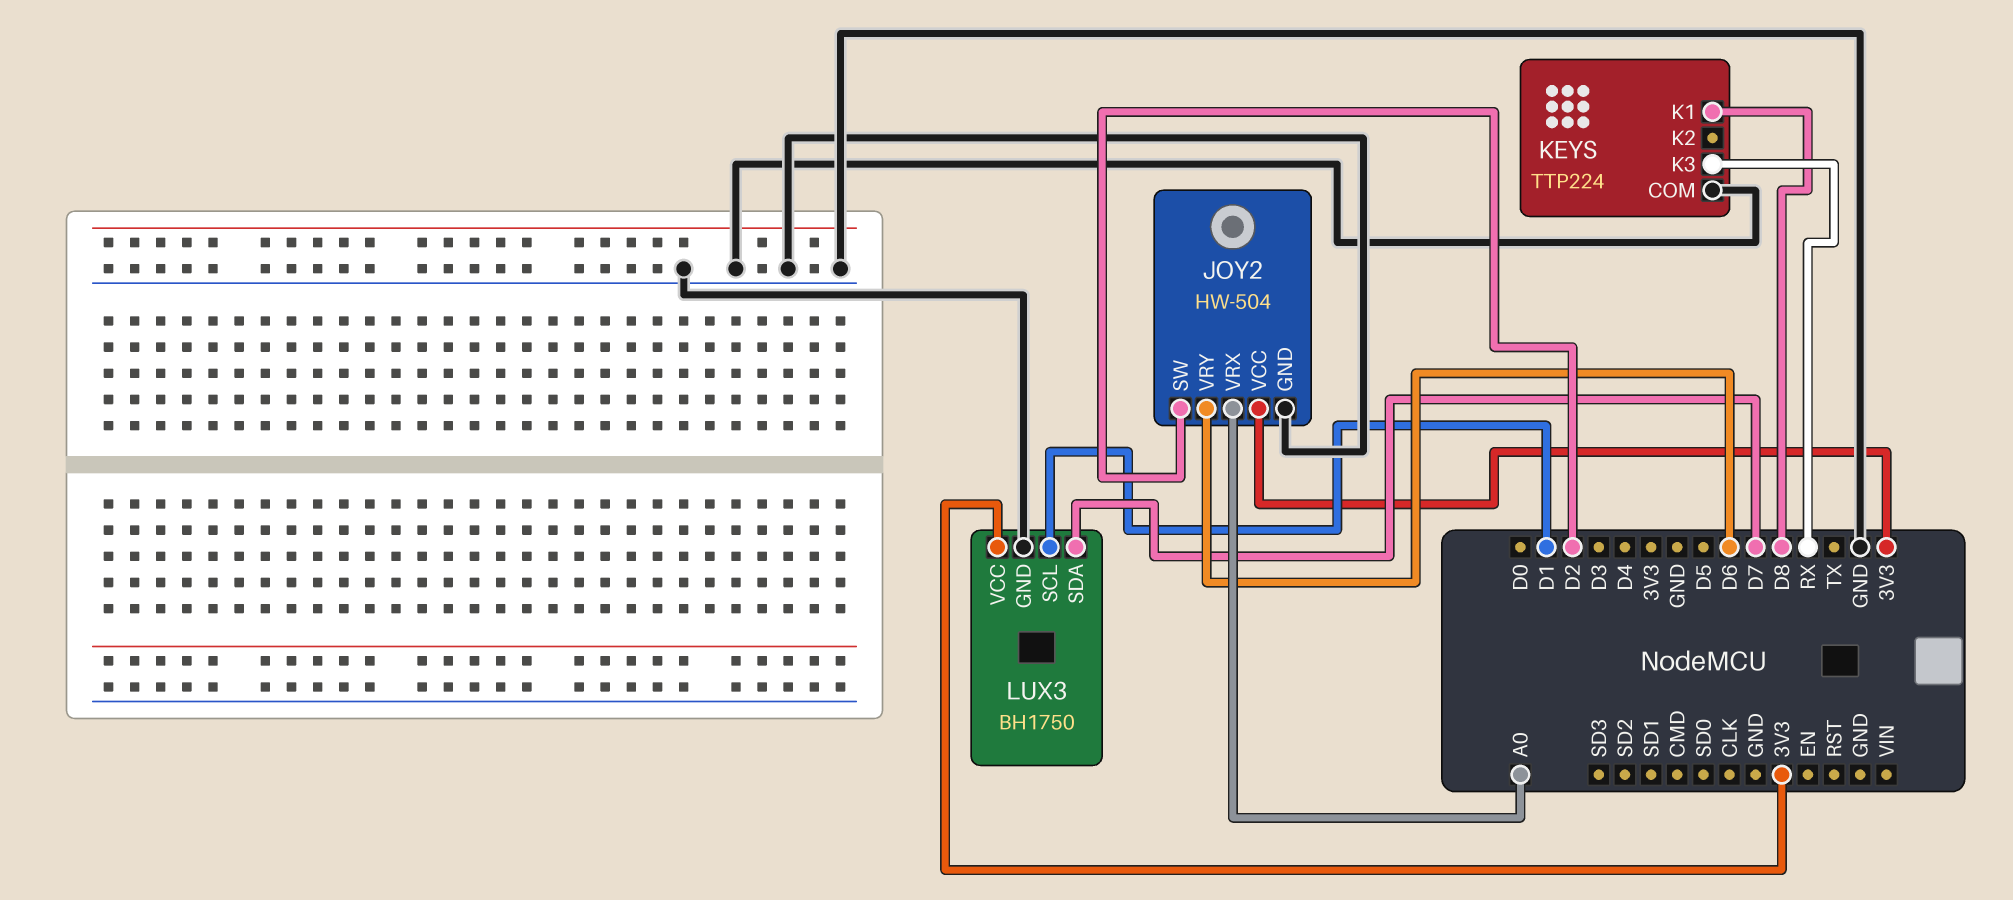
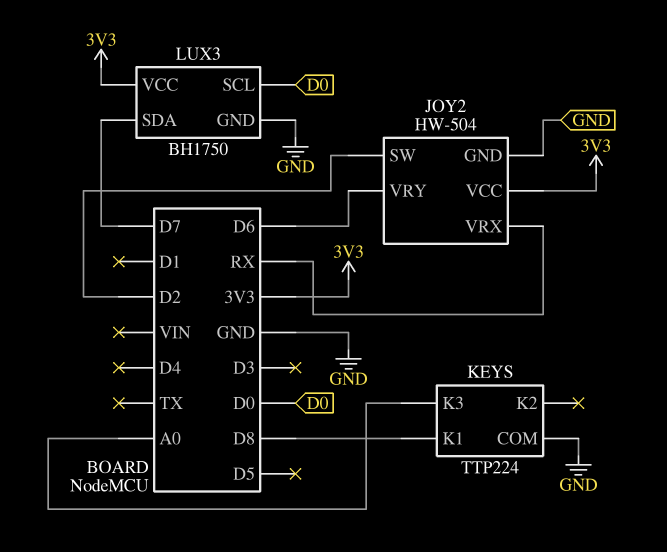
JOY2 pin VRX: A0 -> RX
KEYS pin K3: RX -> A0
LUX3 pin SCL: D1 -> D0

